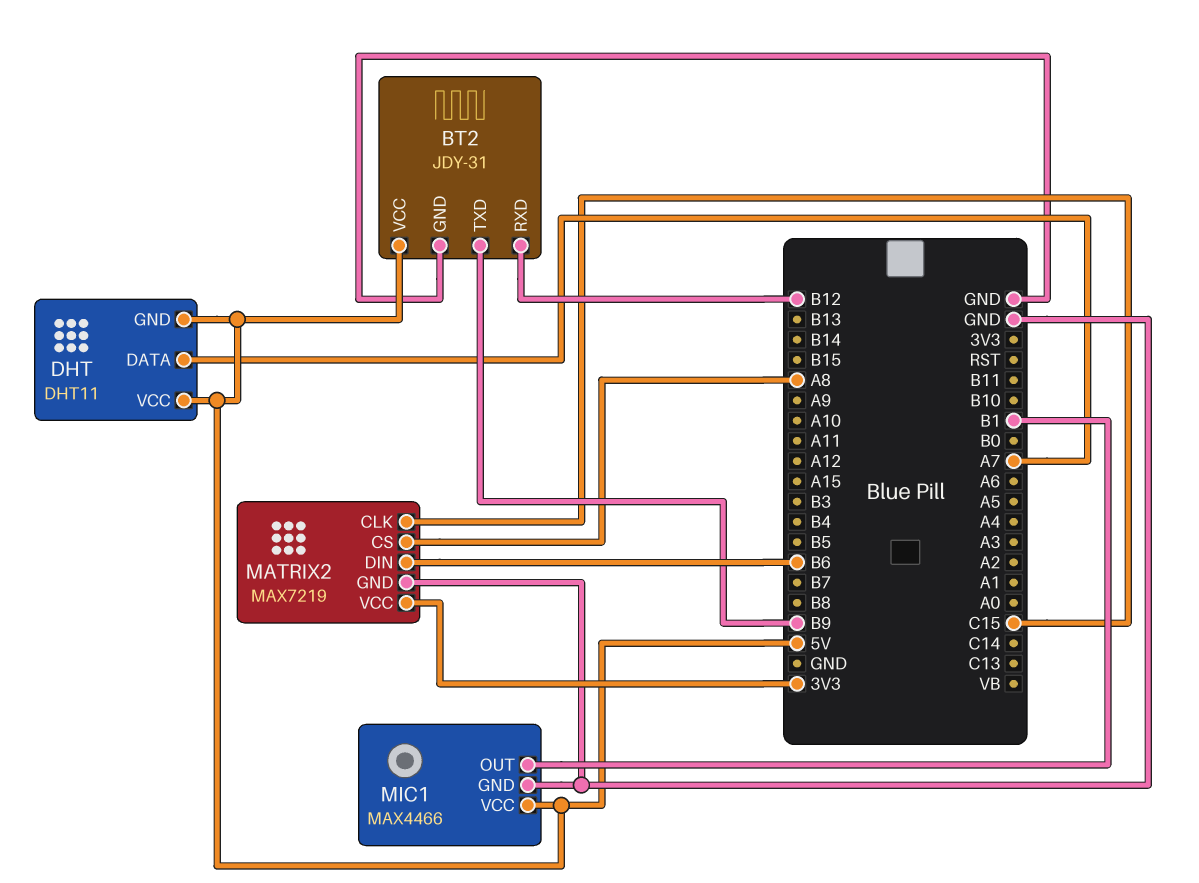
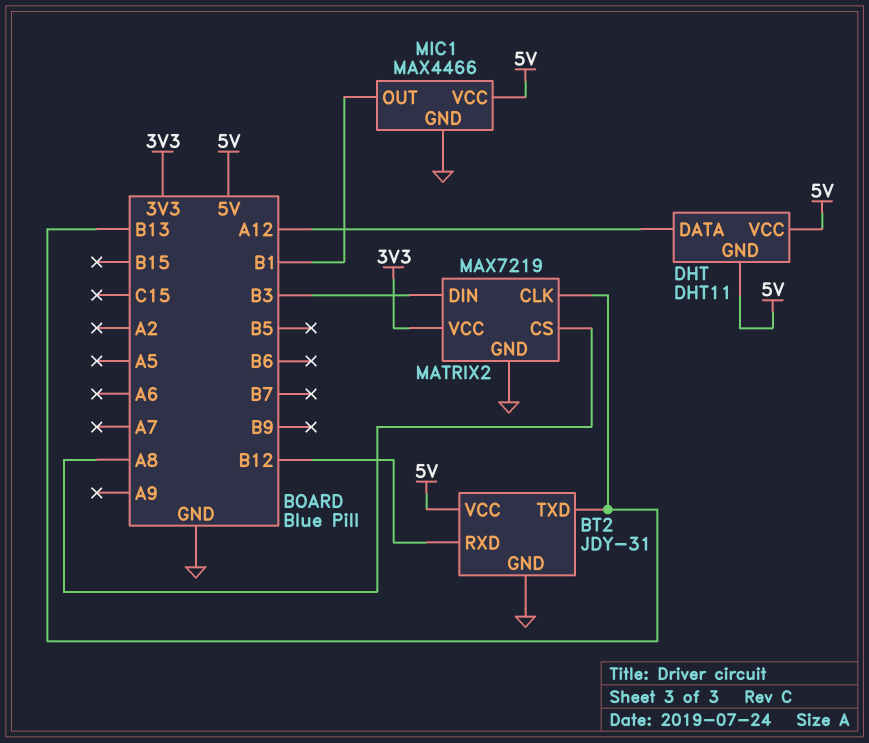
BT2 pin TXD: B9 -> B13
DHT pin DATA: A7 -> A12
MATRIX2 pin CLK: C15 -> B13
MATRIX2 pin DIN: B6 -> B3

